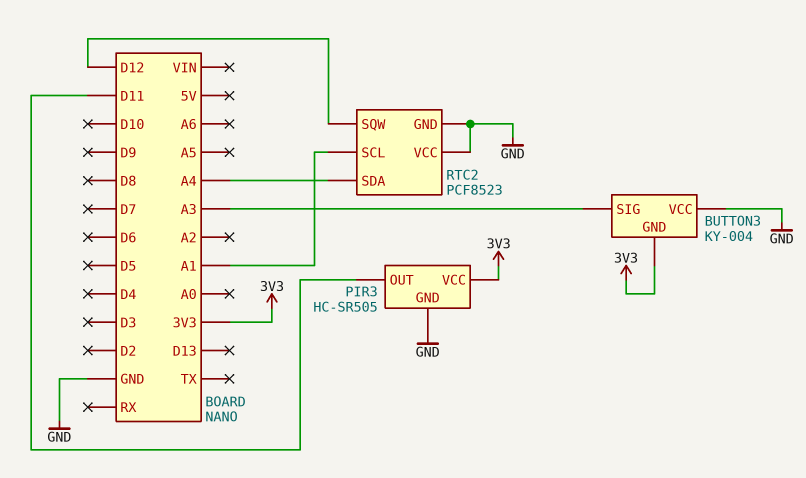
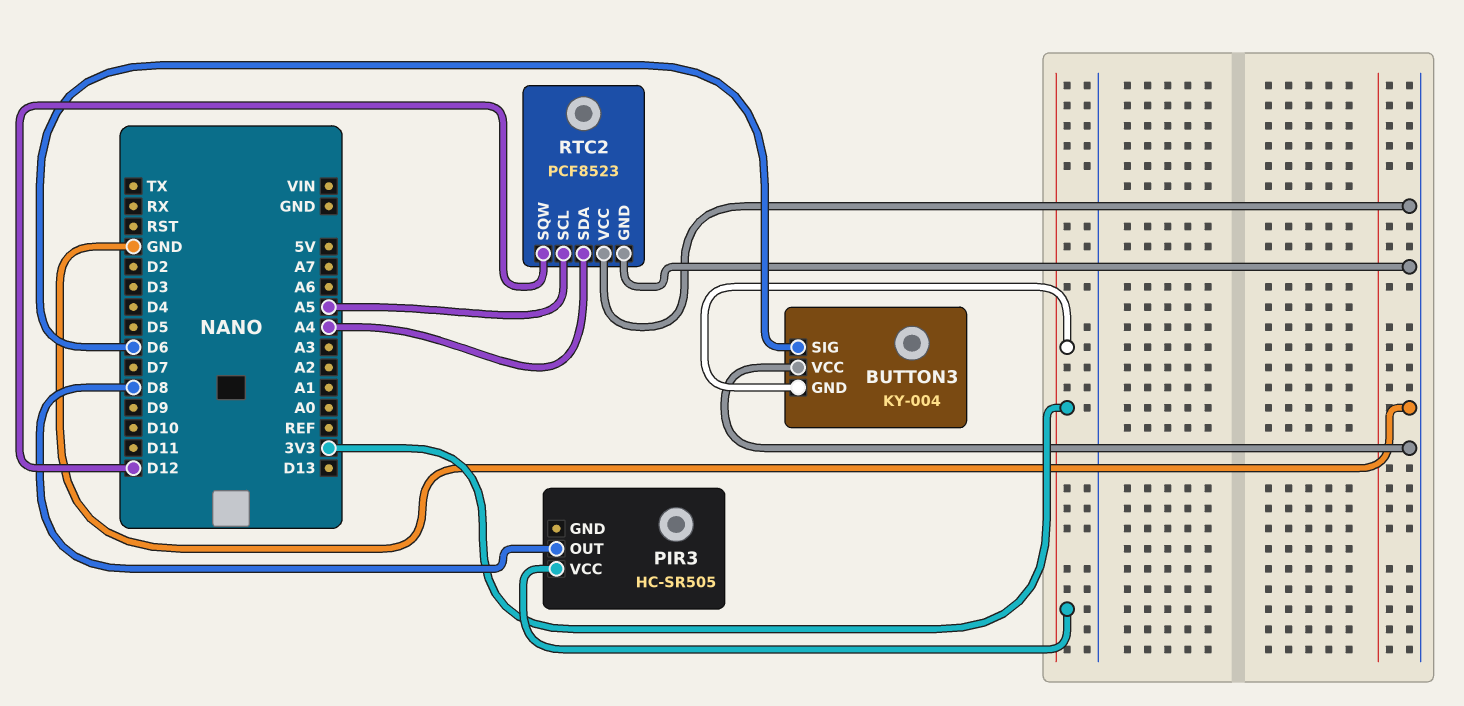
BUTTON3 pin SIG: A3 -> D6
PIR3 pin GND: GND -> none
PIR3 pin OUT: D11 -> D8
RTC2 pin SCL: A1 -> A5

